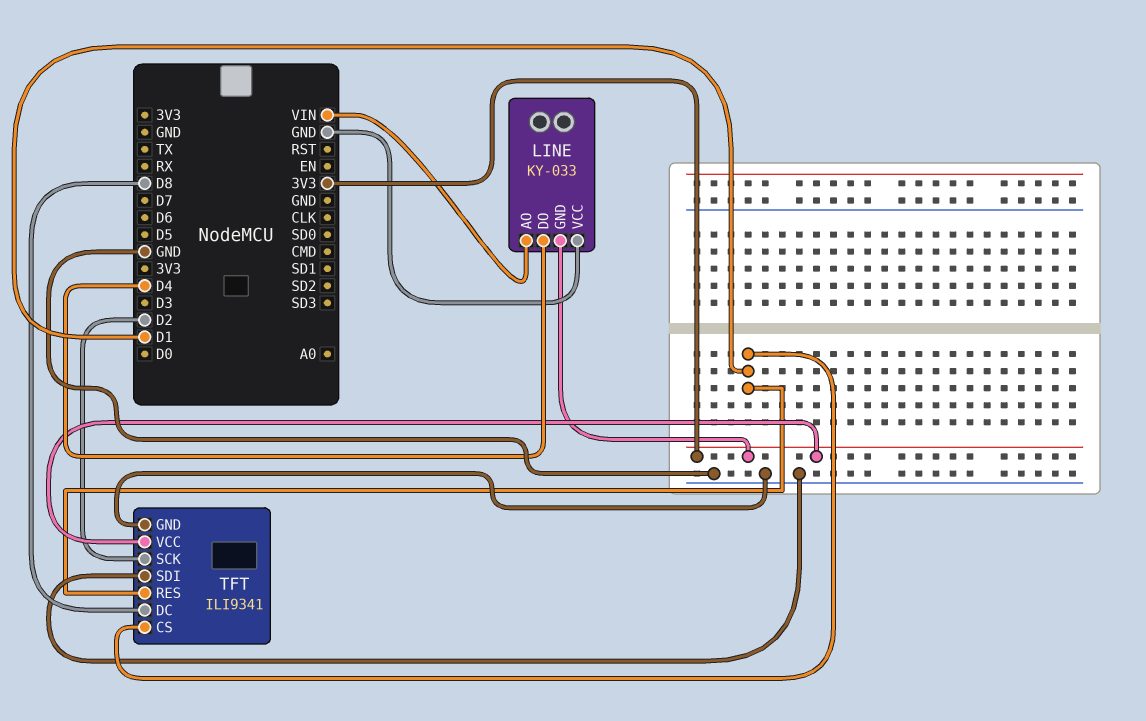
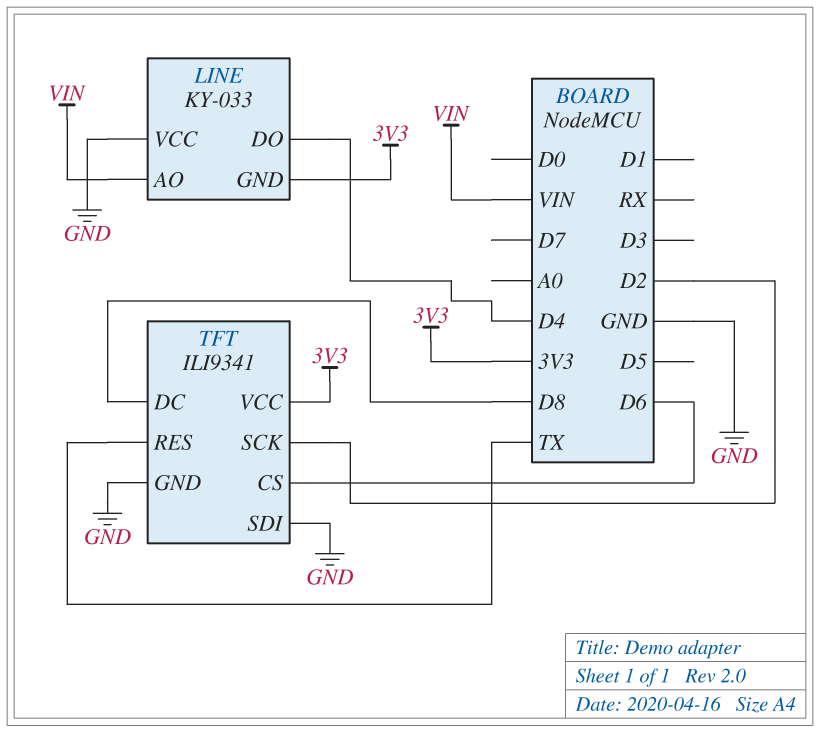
TFT pin CS: D1 -> D6
TFT pin RES: D1 -> TX

